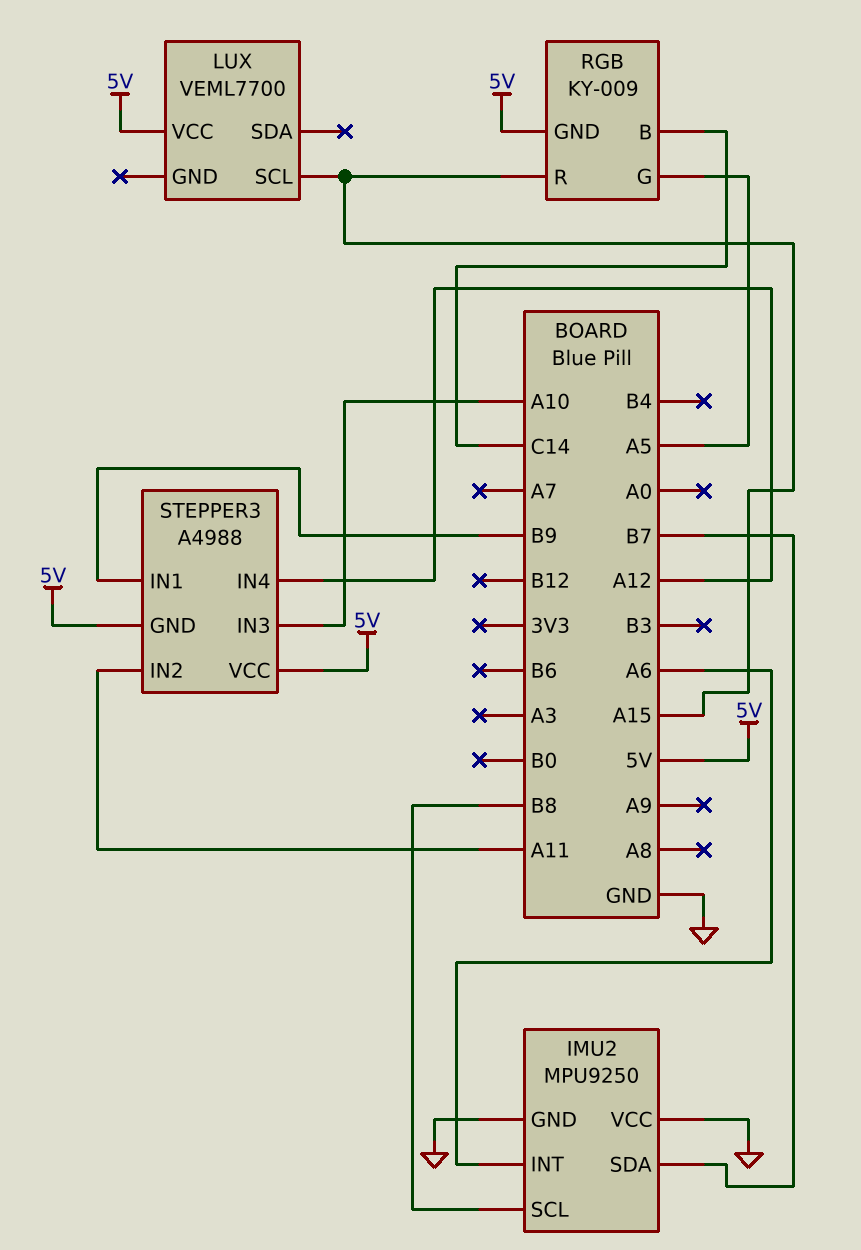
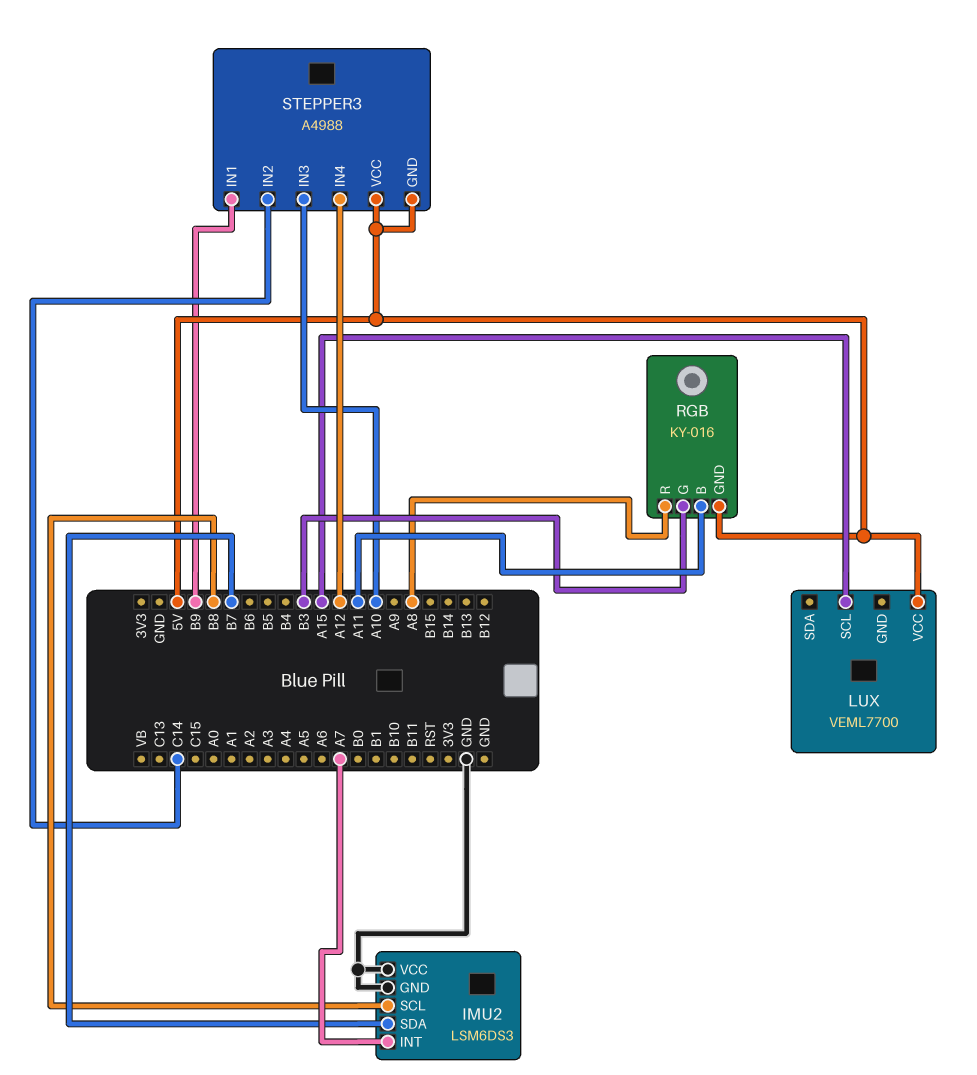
IMU2: MPU9250 -> LSM6DS3
IMU2 pin INT: A6 -> A7
RGB: KY-009 -> KY-016
RGB pin B: C14 -> A11
RGB pin G: A5 -> B3
RGB pin R: A15 -> A8
STEPPER3 pin IN2: A11 -> C14

